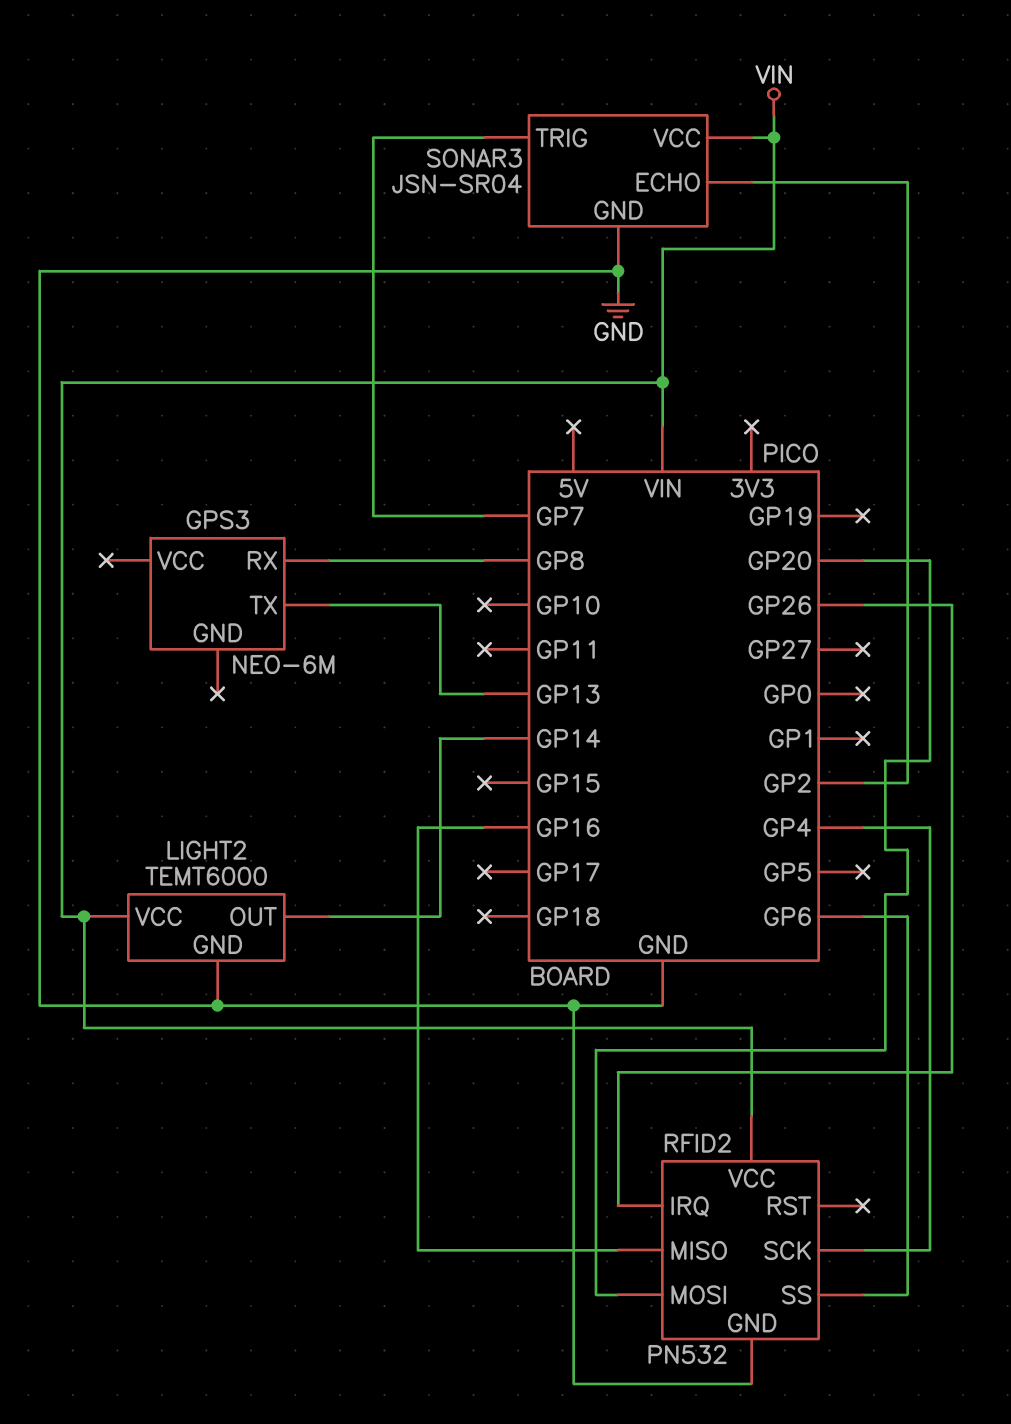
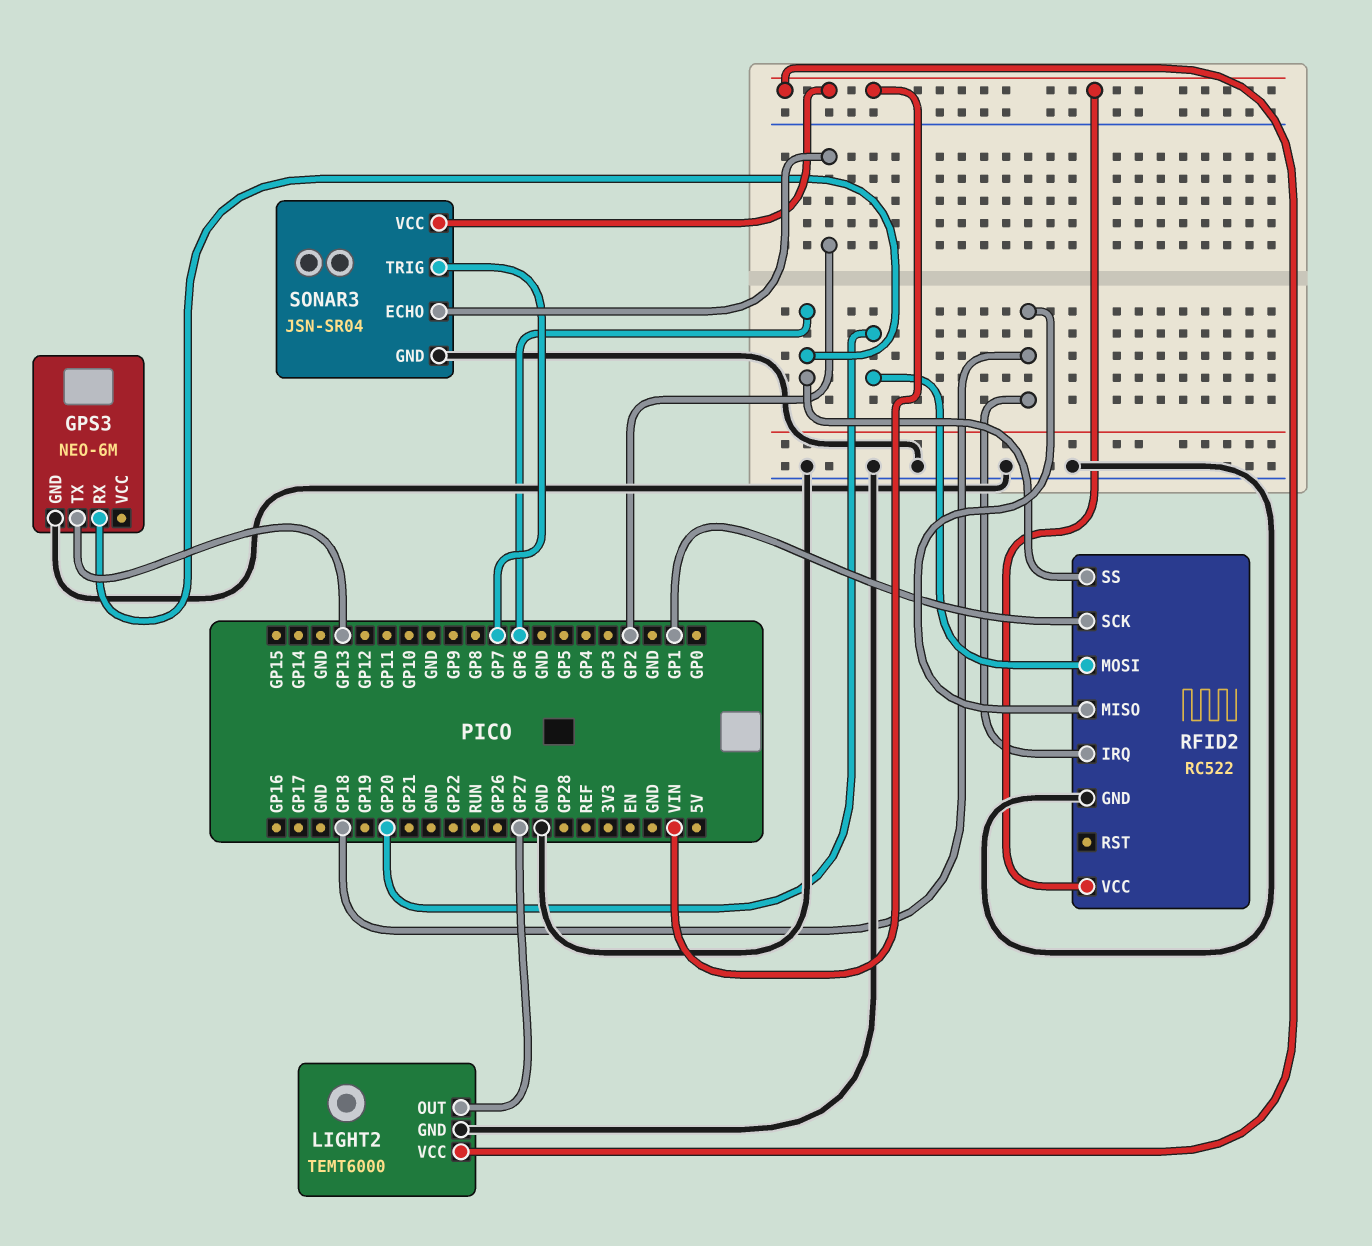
GPS3 pin GND: none -> GND
GPS3 pin RX: GP8 -> GP6
LIGHT2 pin OUT: GP14 -> GP27
RFID2: PN532 -> RC522
RFID2 pin IRQ: GP26 -> GP18
RFID2 pin MISO: GP16 -> GP18
RFID2 pin SCK: GP4 -> GP1

